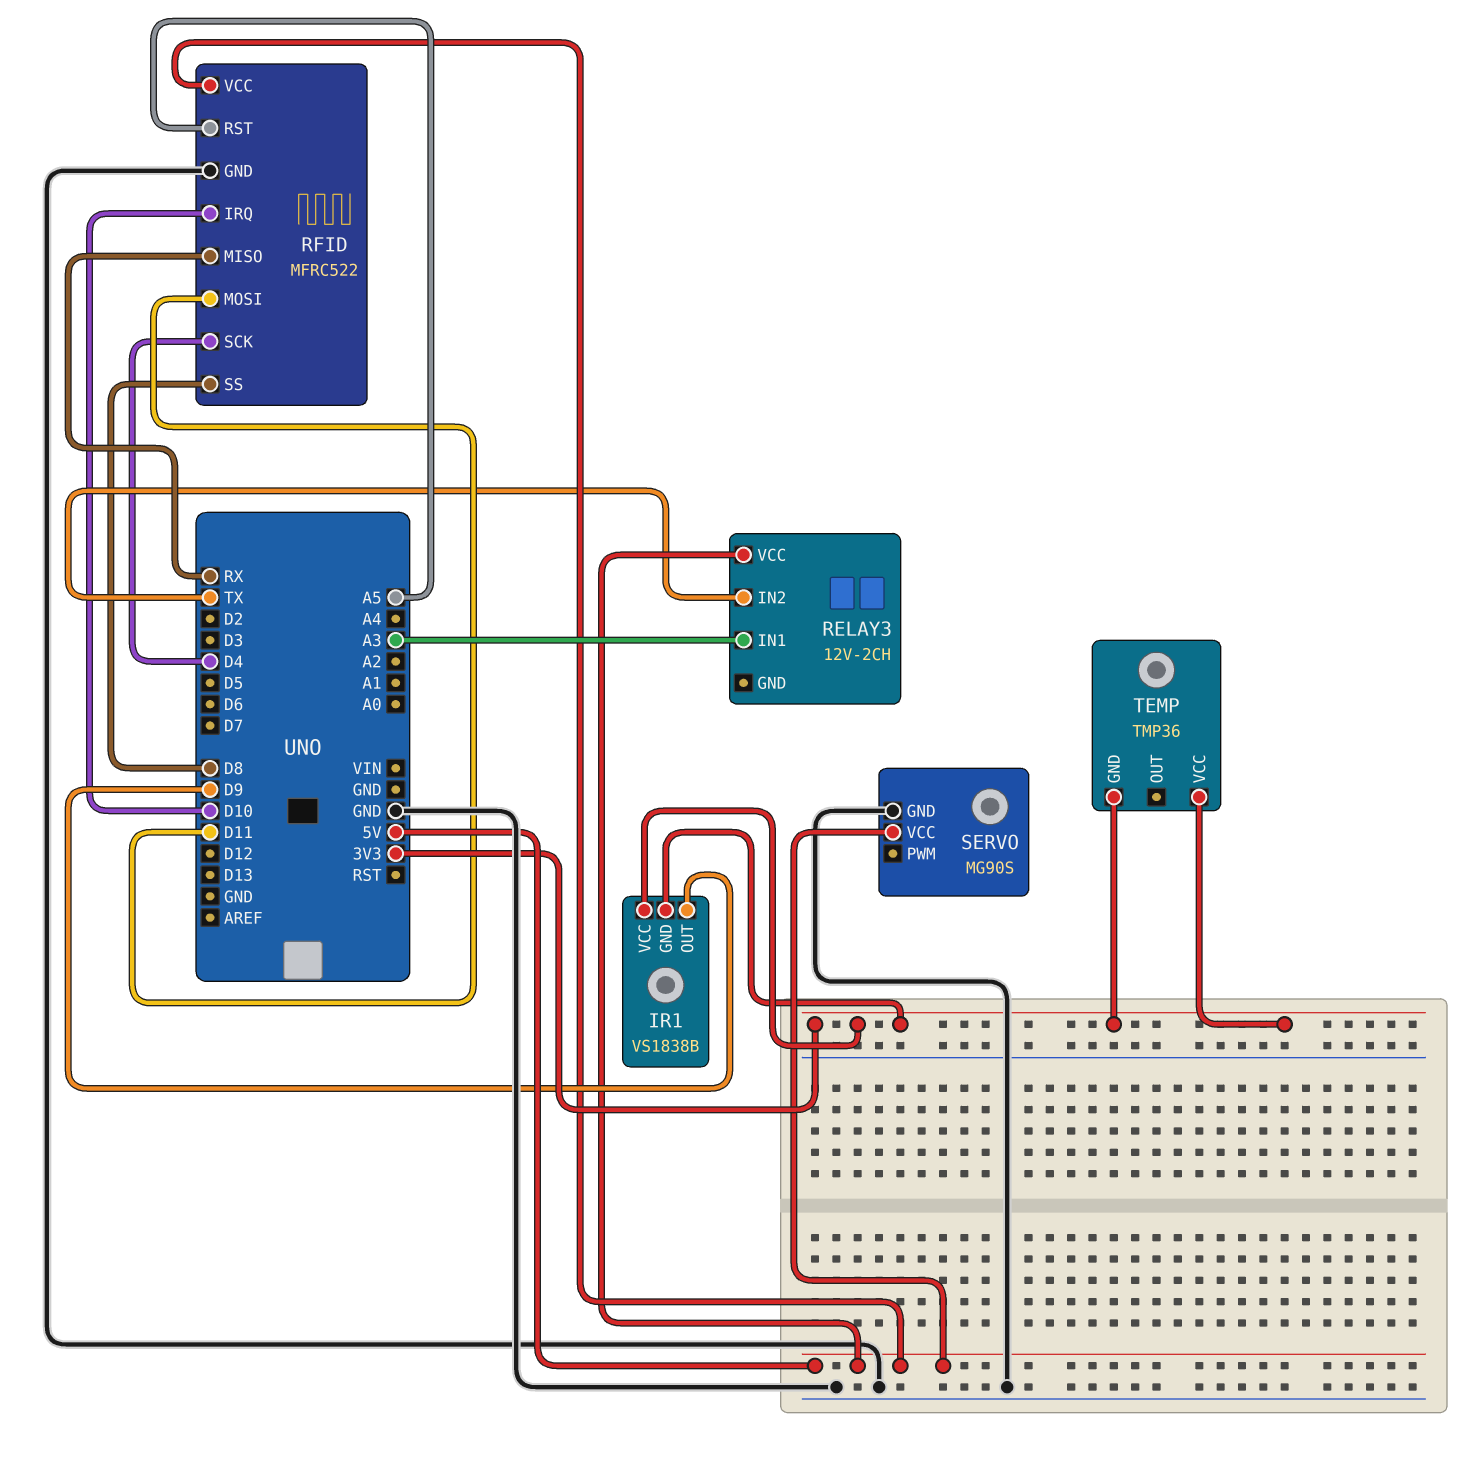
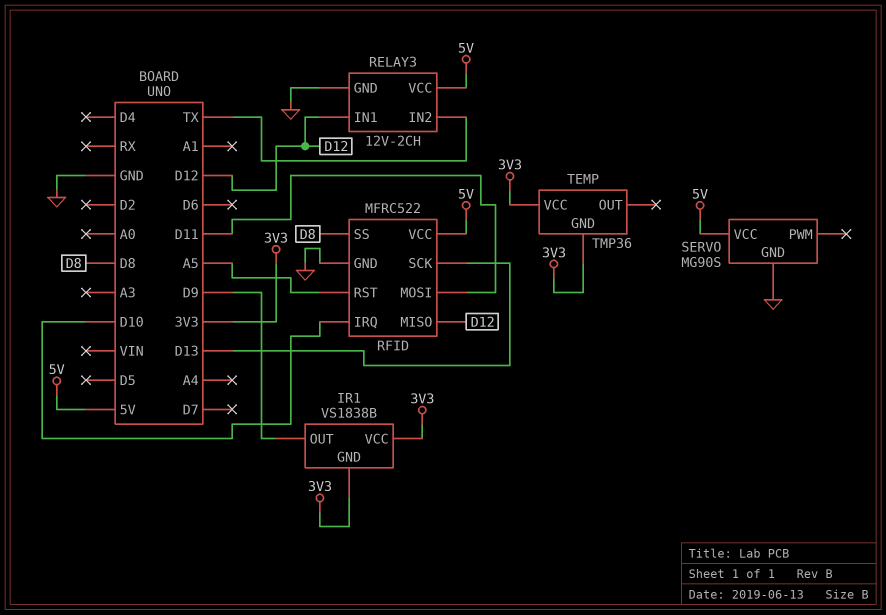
RELAY3 pin GND: none -> GND
RELAY3 pin IN1: A3 -> D12
RFID pin MISO: RX -> D12
RFID pin SCK: D4 -> D13

